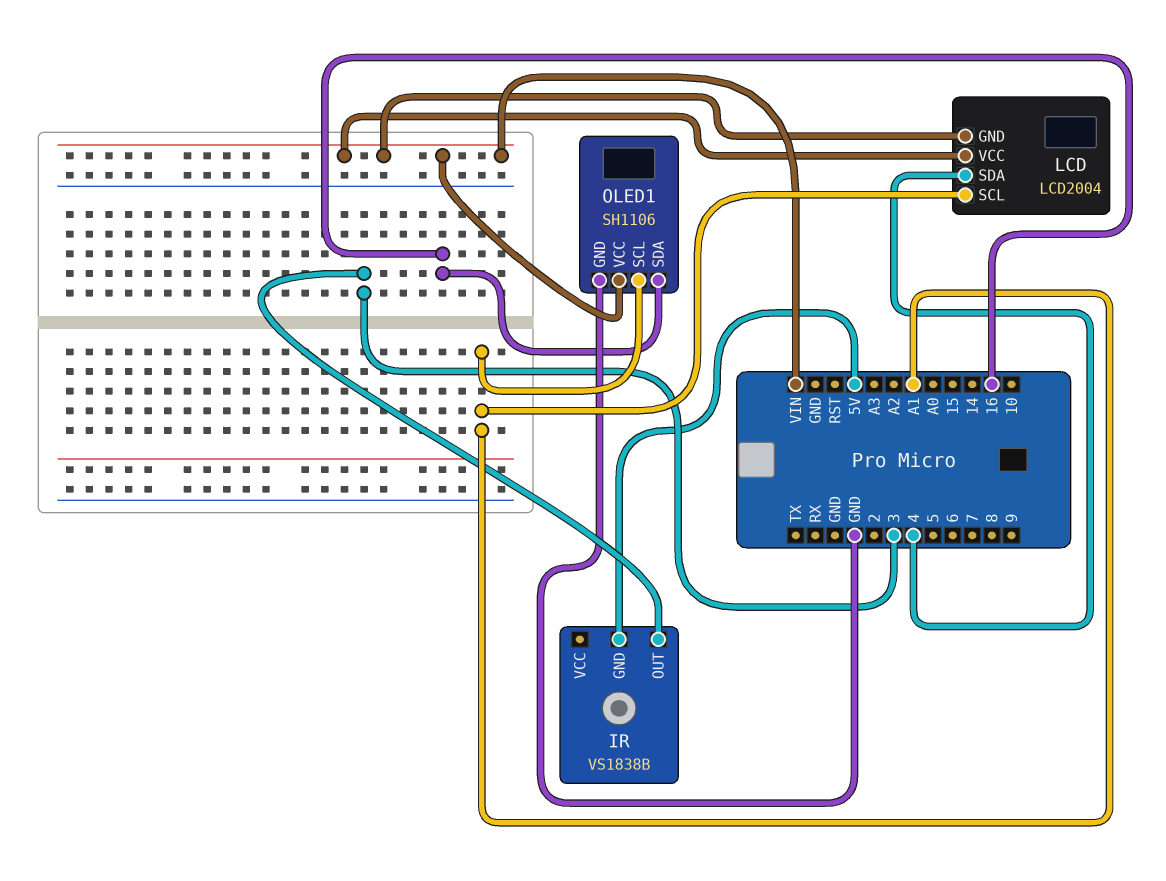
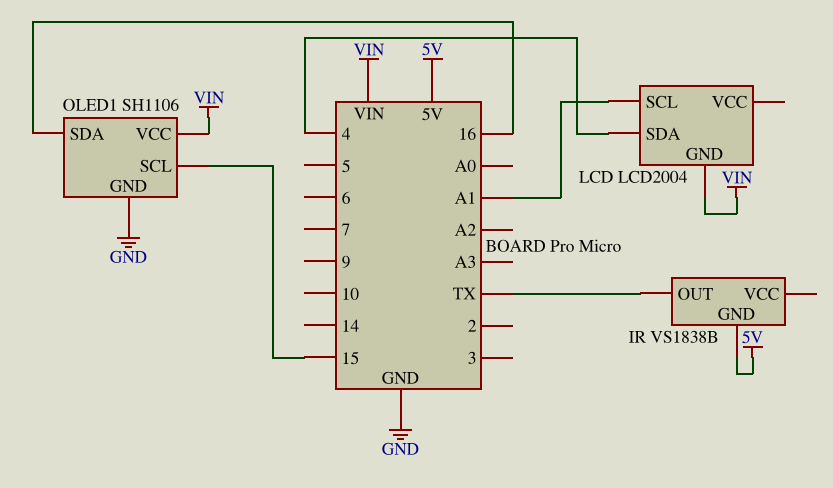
IR pin OUT: 3 -> TX
LCD pin VCC: VIN -> none
OLED1 pin SCL: A1 -> 15

